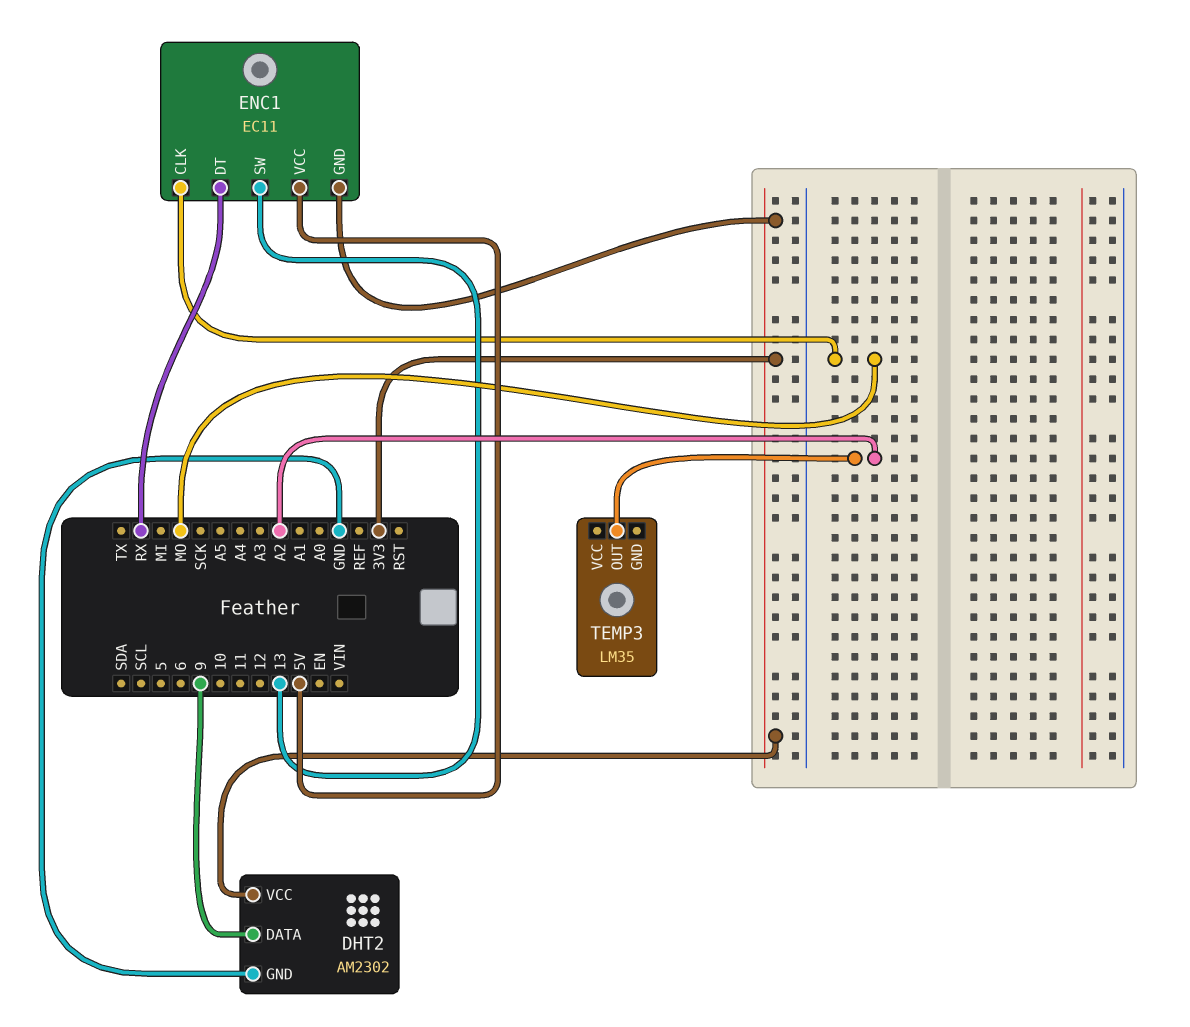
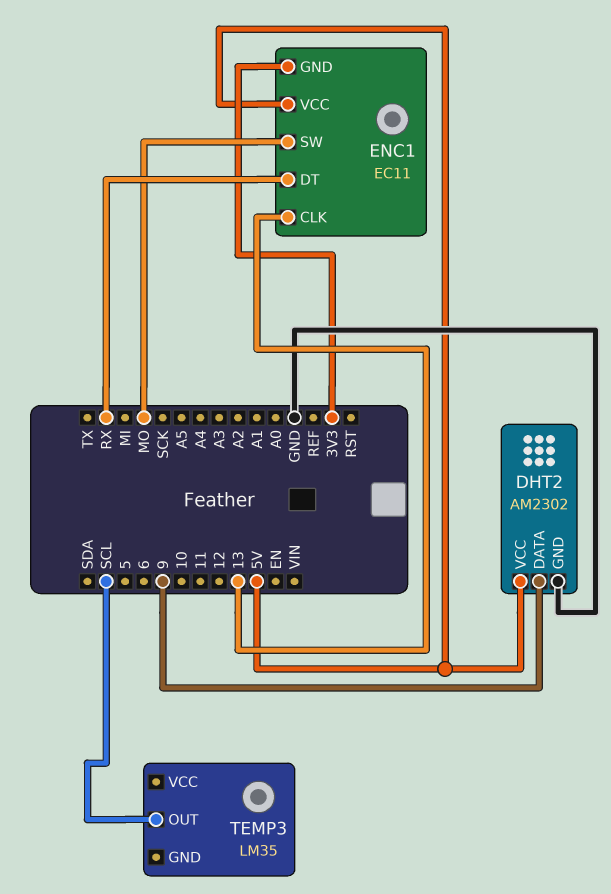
DHT2 pin VCC: 3V3 -> 5V
ENC1 pin CLK: MO -> 13
ENC1 pin SW: 13 -> MO
TEMP3 pin OUT: A2 -> SCL

